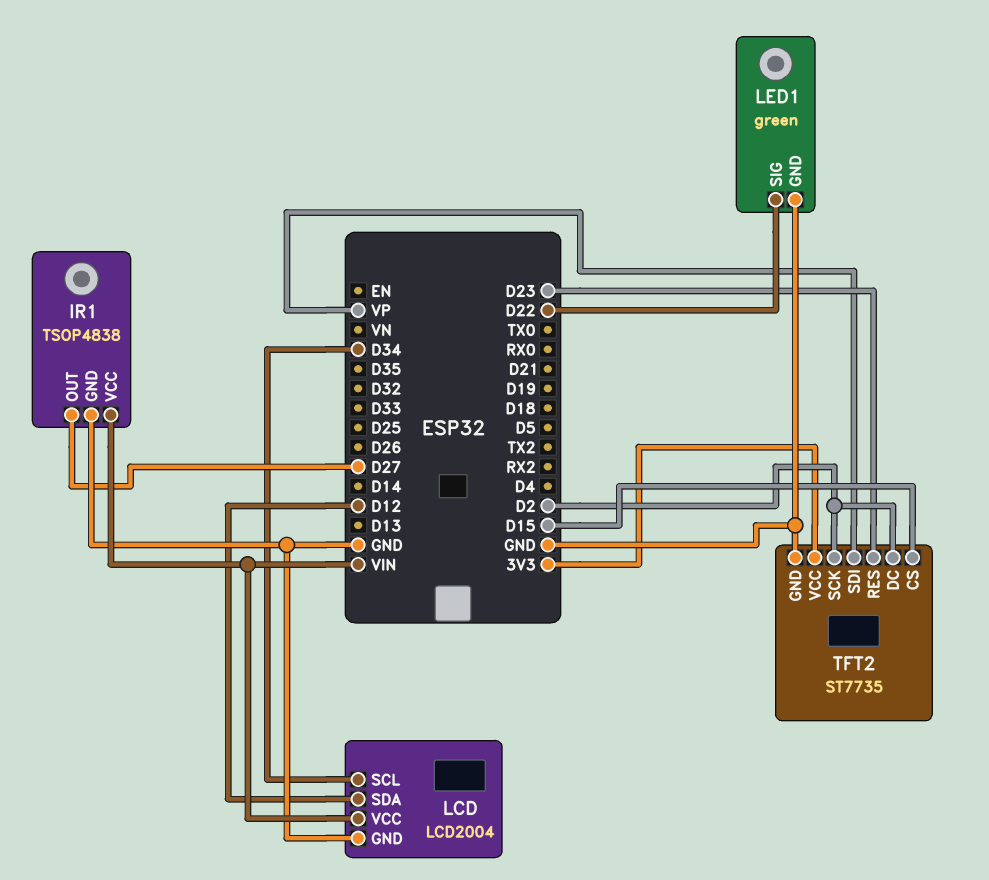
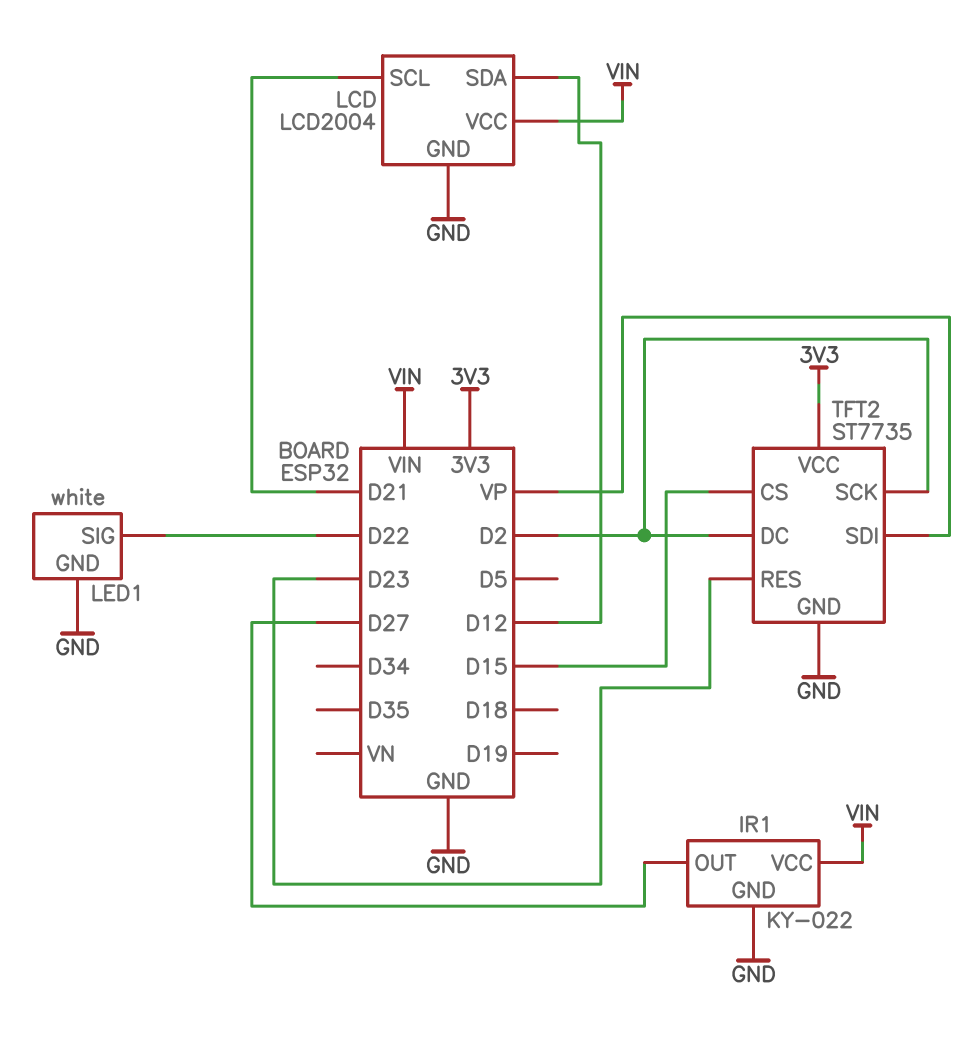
IR1: TSOP4838 -> KY-022
LCD pin SCL: D34 -> D21
LED1: green -> white

